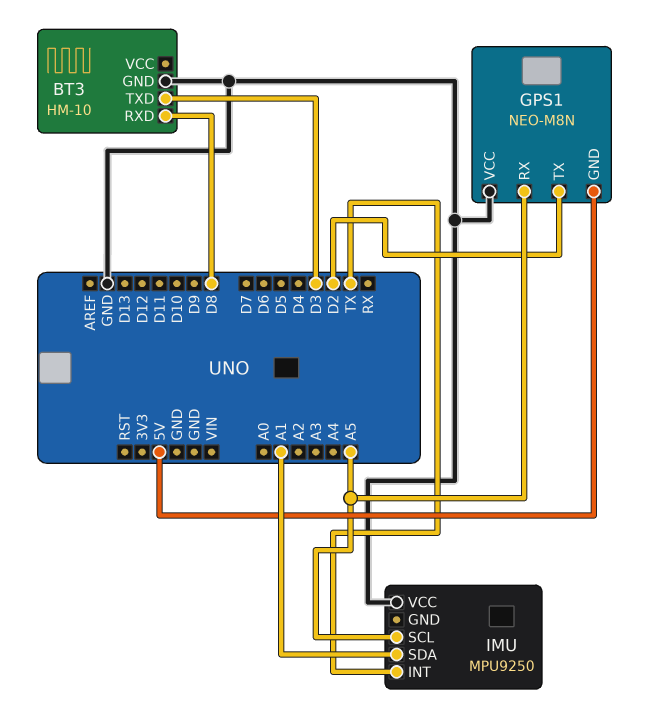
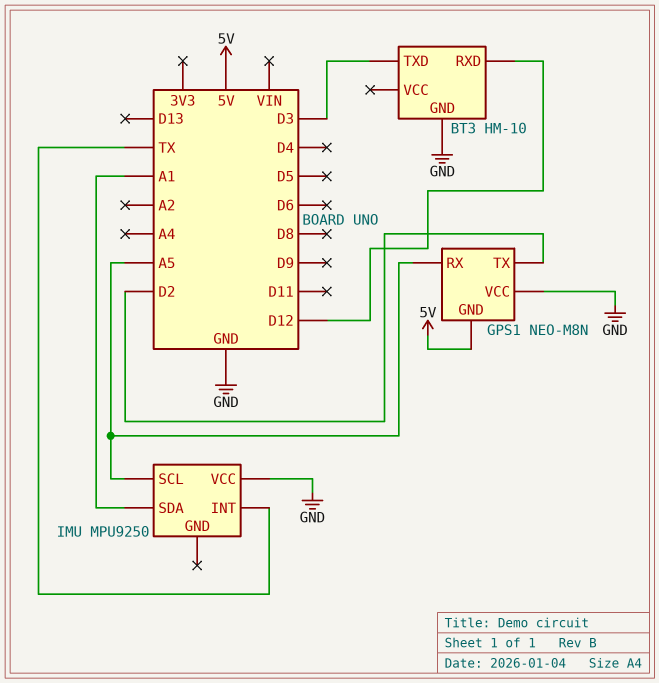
BT3 pin RXD: D8 -> D12

